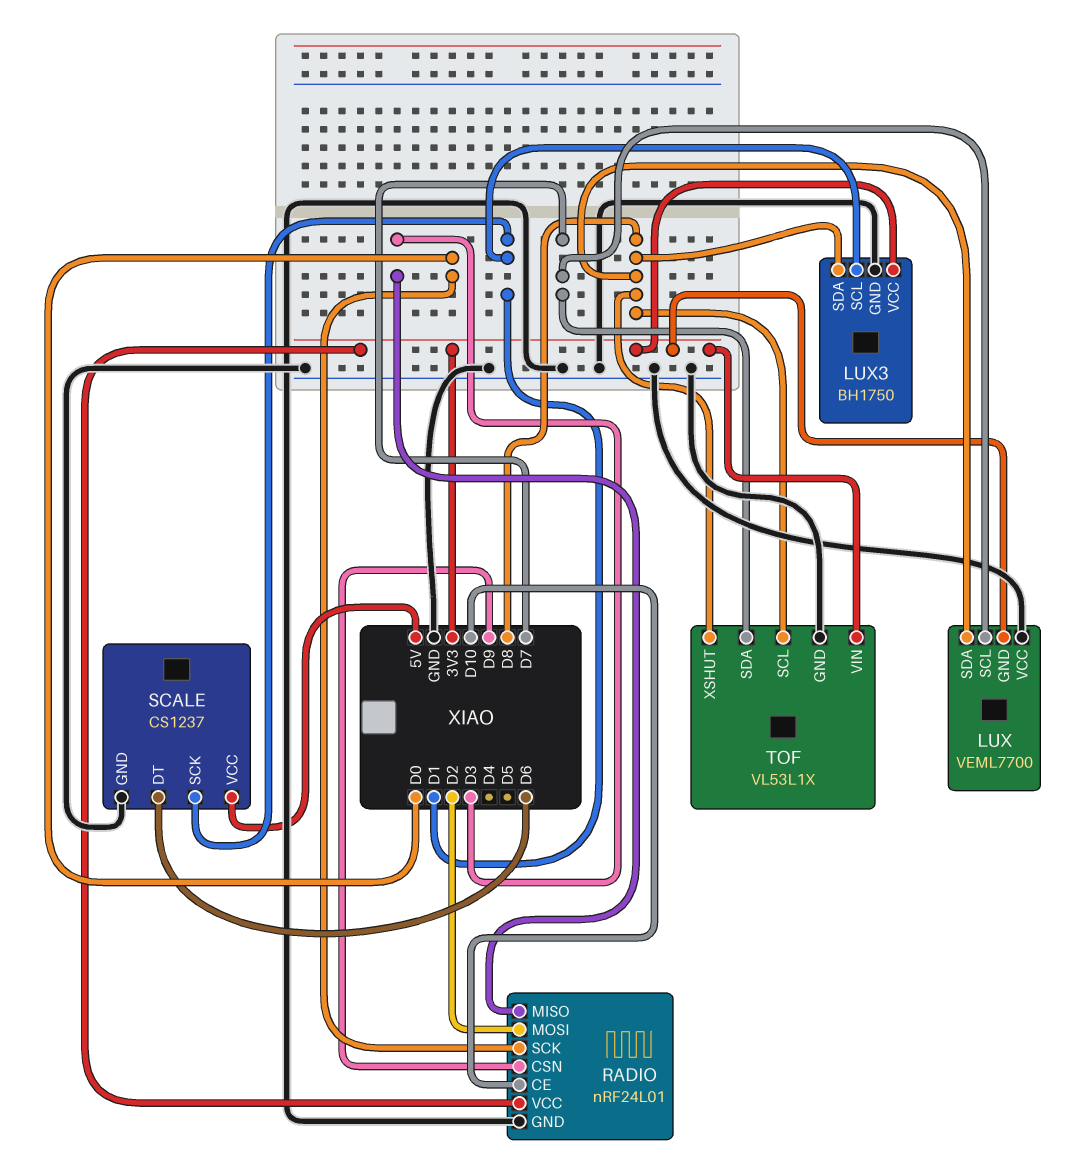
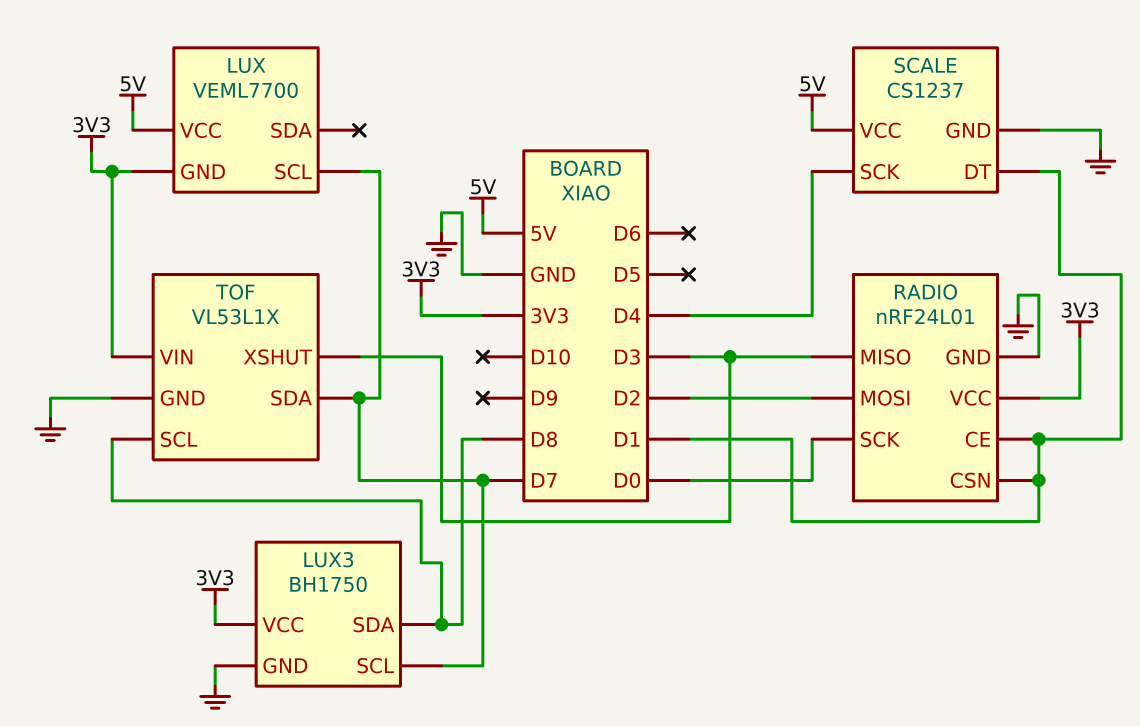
LUX pin SDA: D8 -> none
LUX pin VCC: GND -> 5V
LUX3 pin SCL: D1 -> D7
RADIO pin CE: D10 -> D1
RADIO pin CSN: D9 -> D1
SCALE pin DT: D6 -> D1
SCALE pin SCK: D1 -> D4
TOF pin XSHUT: D8 -> D3

